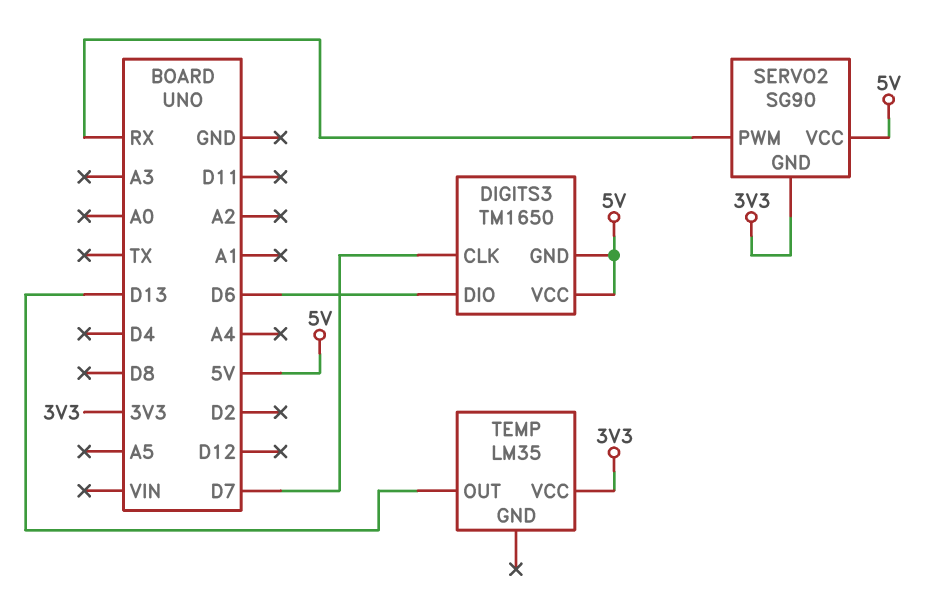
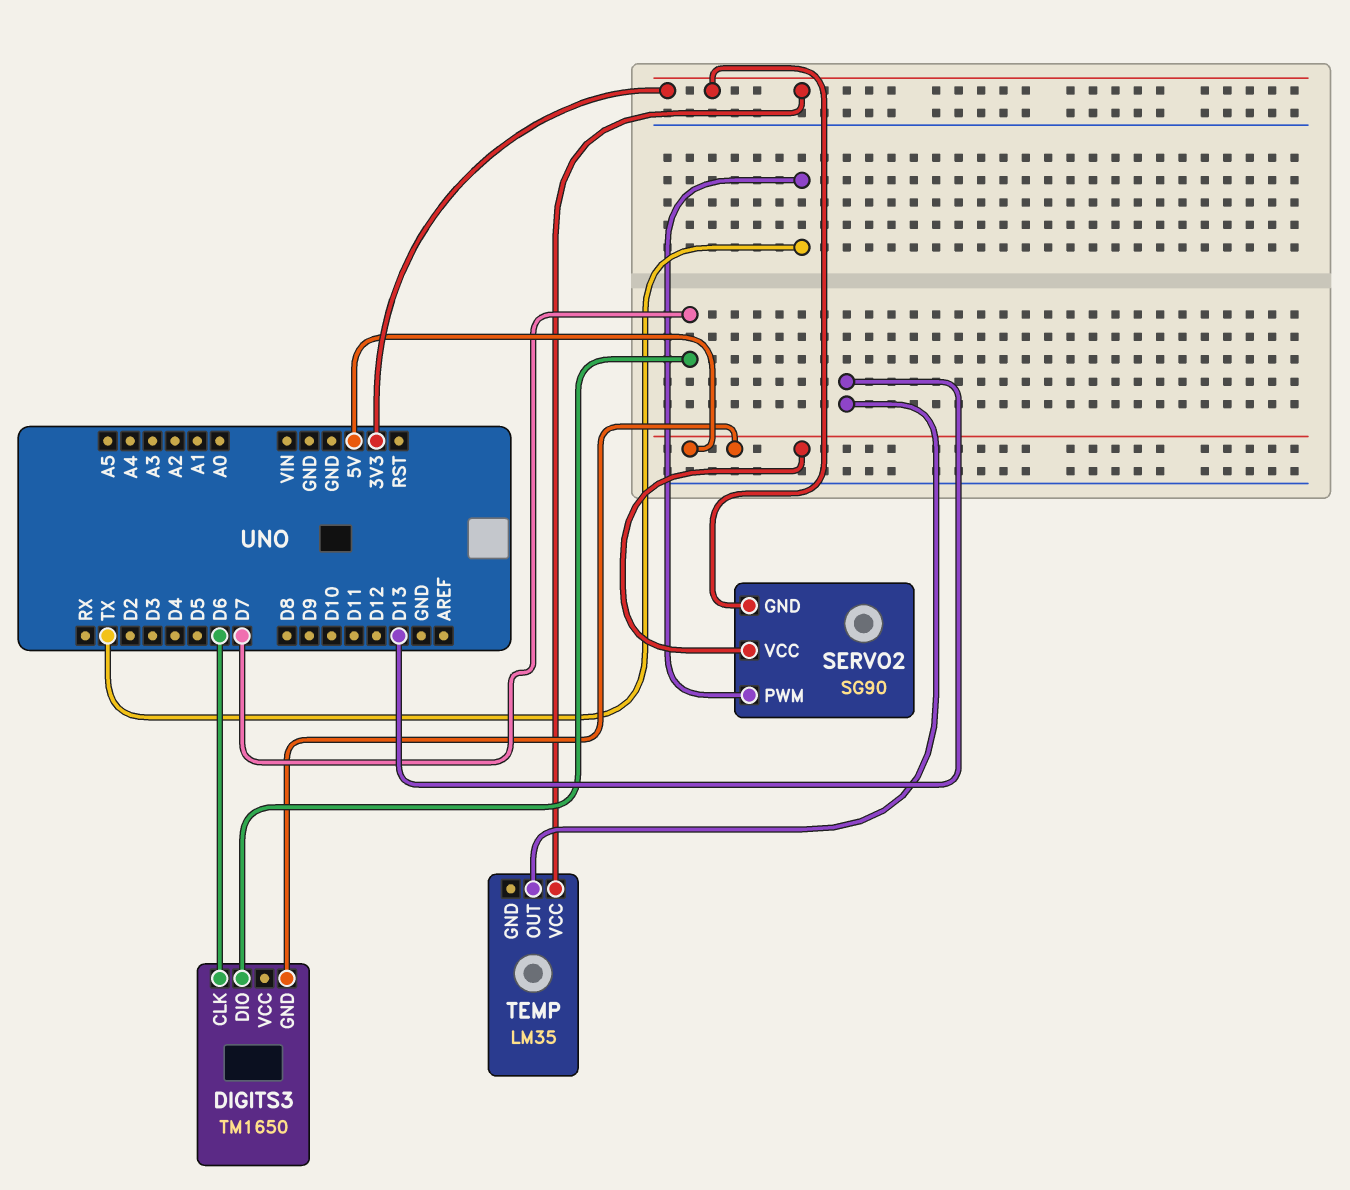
DIGITS3 pin CLK: D7 -> D6
DIGITS3 pin DIO: D6 -> D7
DIGITS3 pin VCC: 5V -> none
SERVO2 pin PWM: RX -> TX

